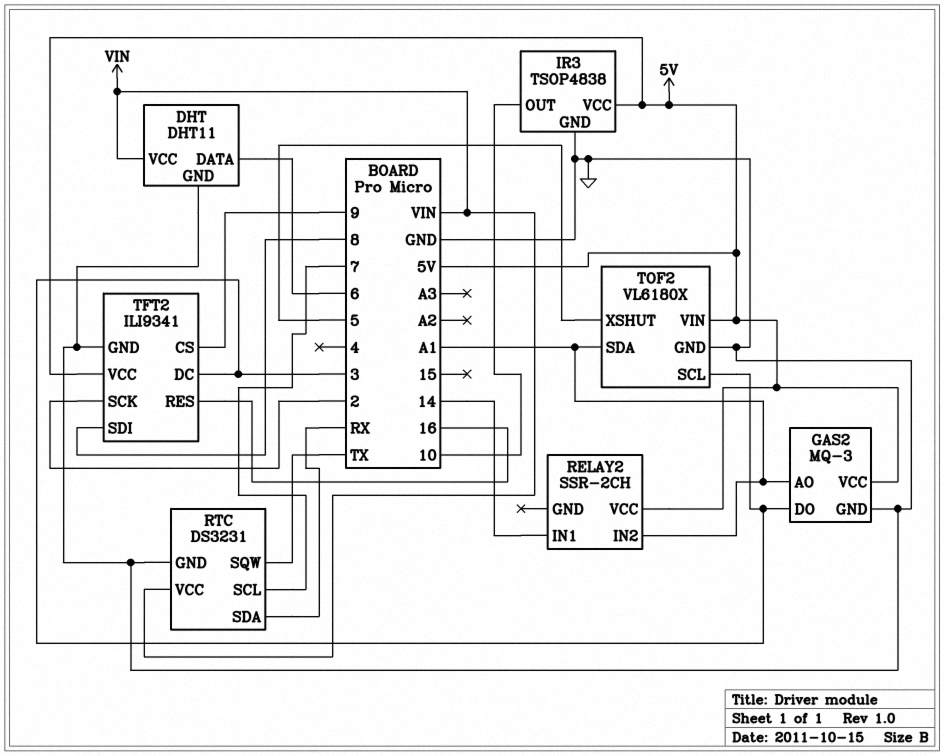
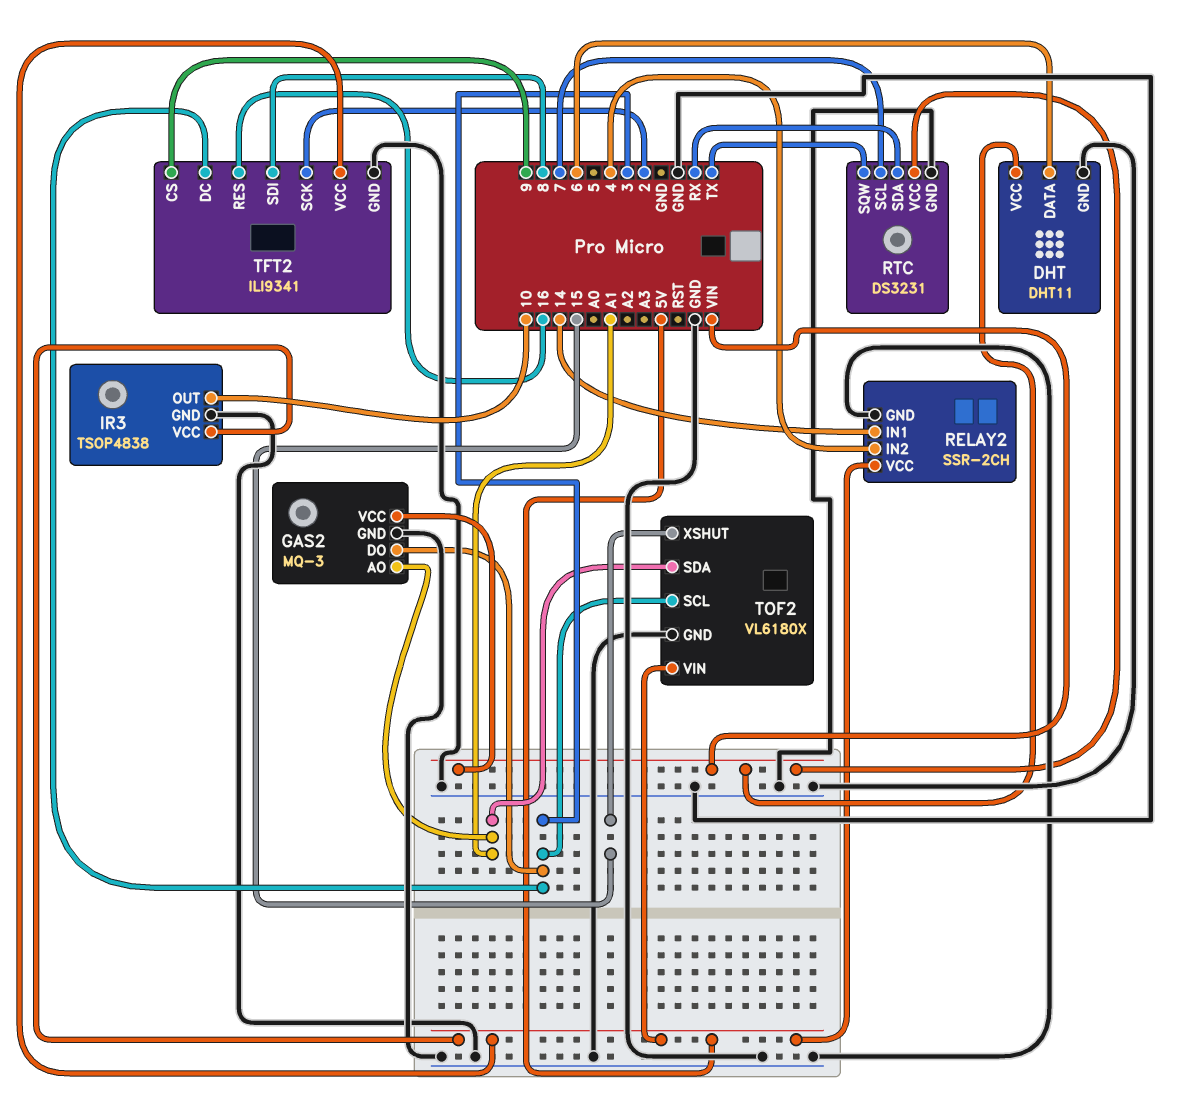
GAS2 pin VCC: 5V -> VIN
RELAY2 pin GND: none -> GND
RELAY2 pin IN2: A1 -> 4
TOF2 pin XSHUT: 5 -> 15

